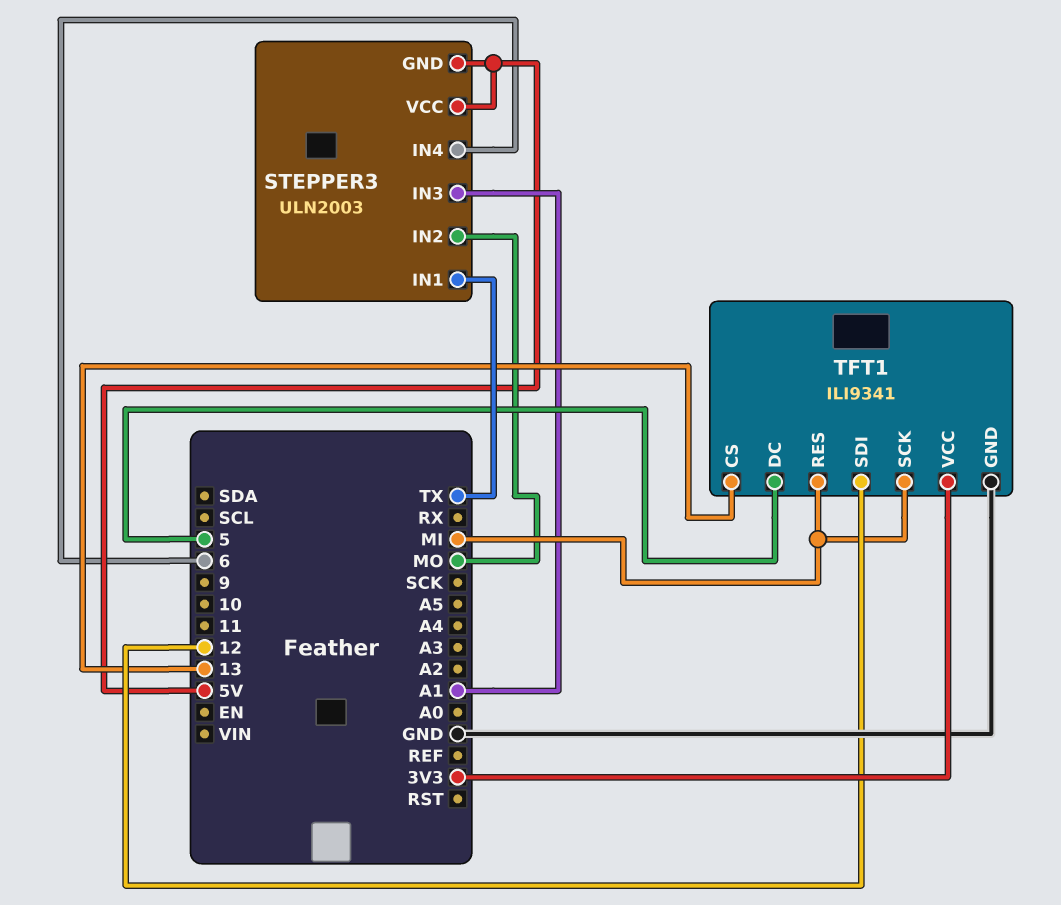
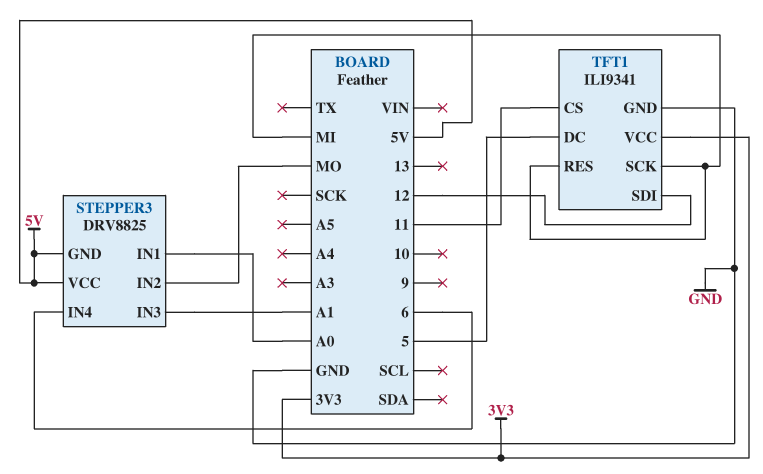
STEPPER3: ULN2003 -> DRV8825
STEPPER3 pin IN1: TX -> A0
TFT1 pin CS: 13 -> 11

